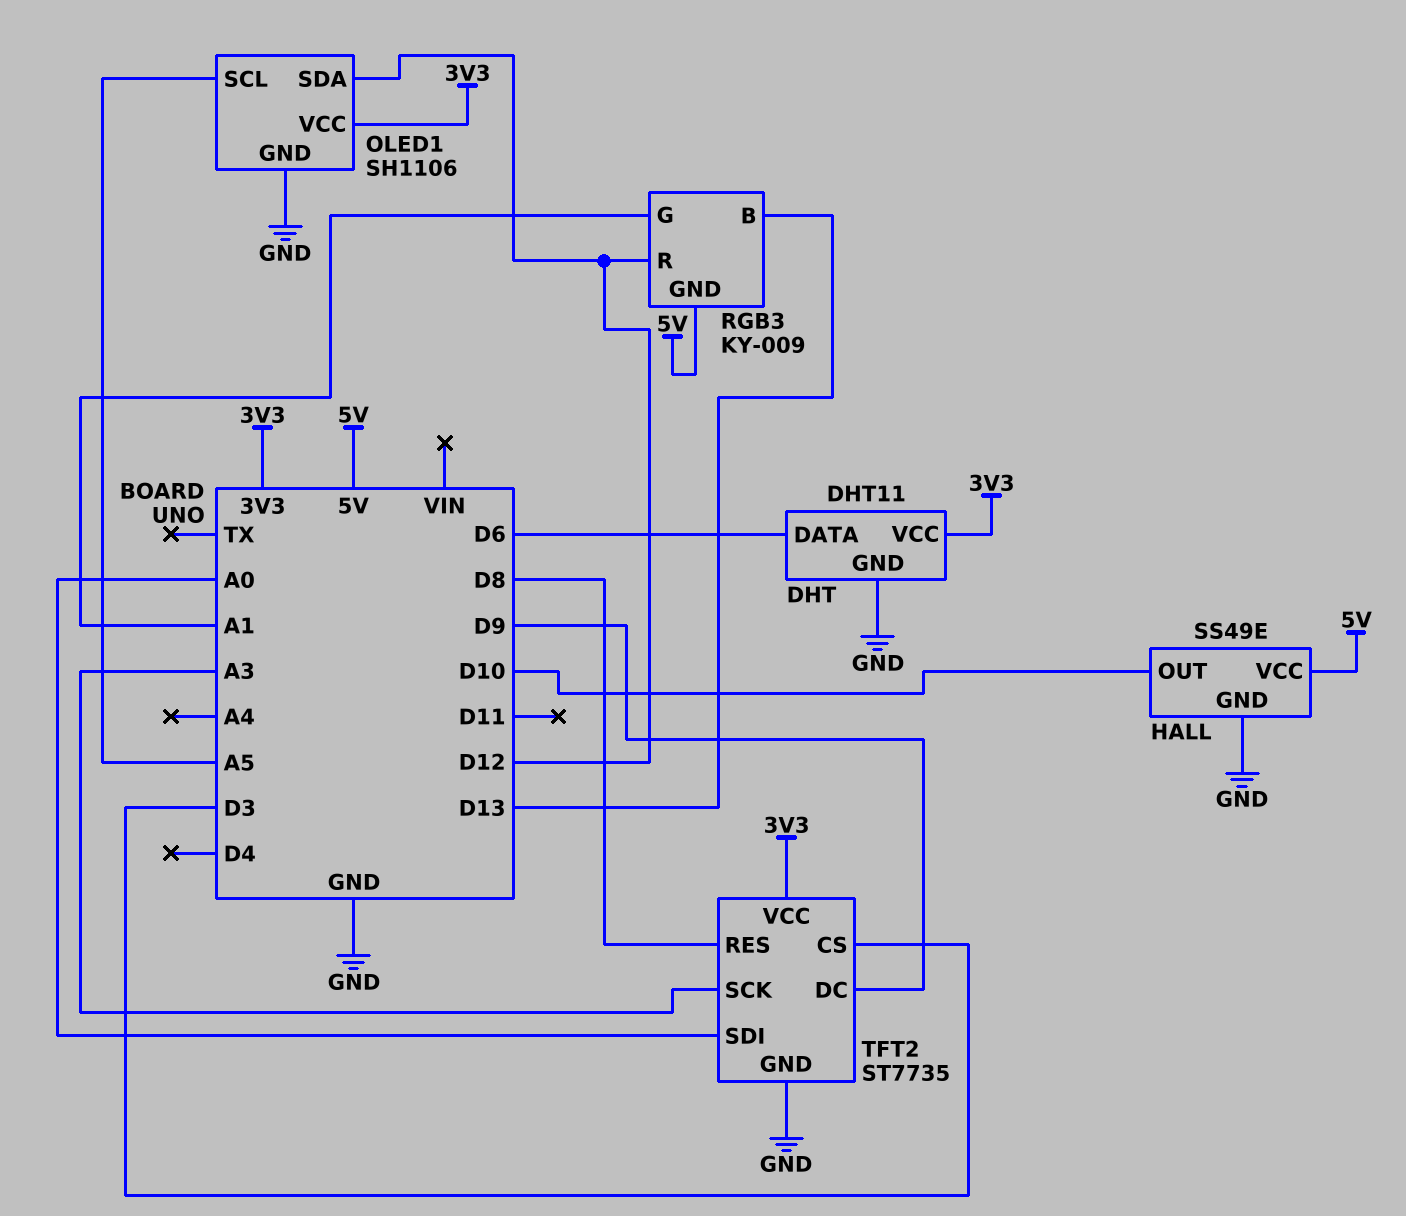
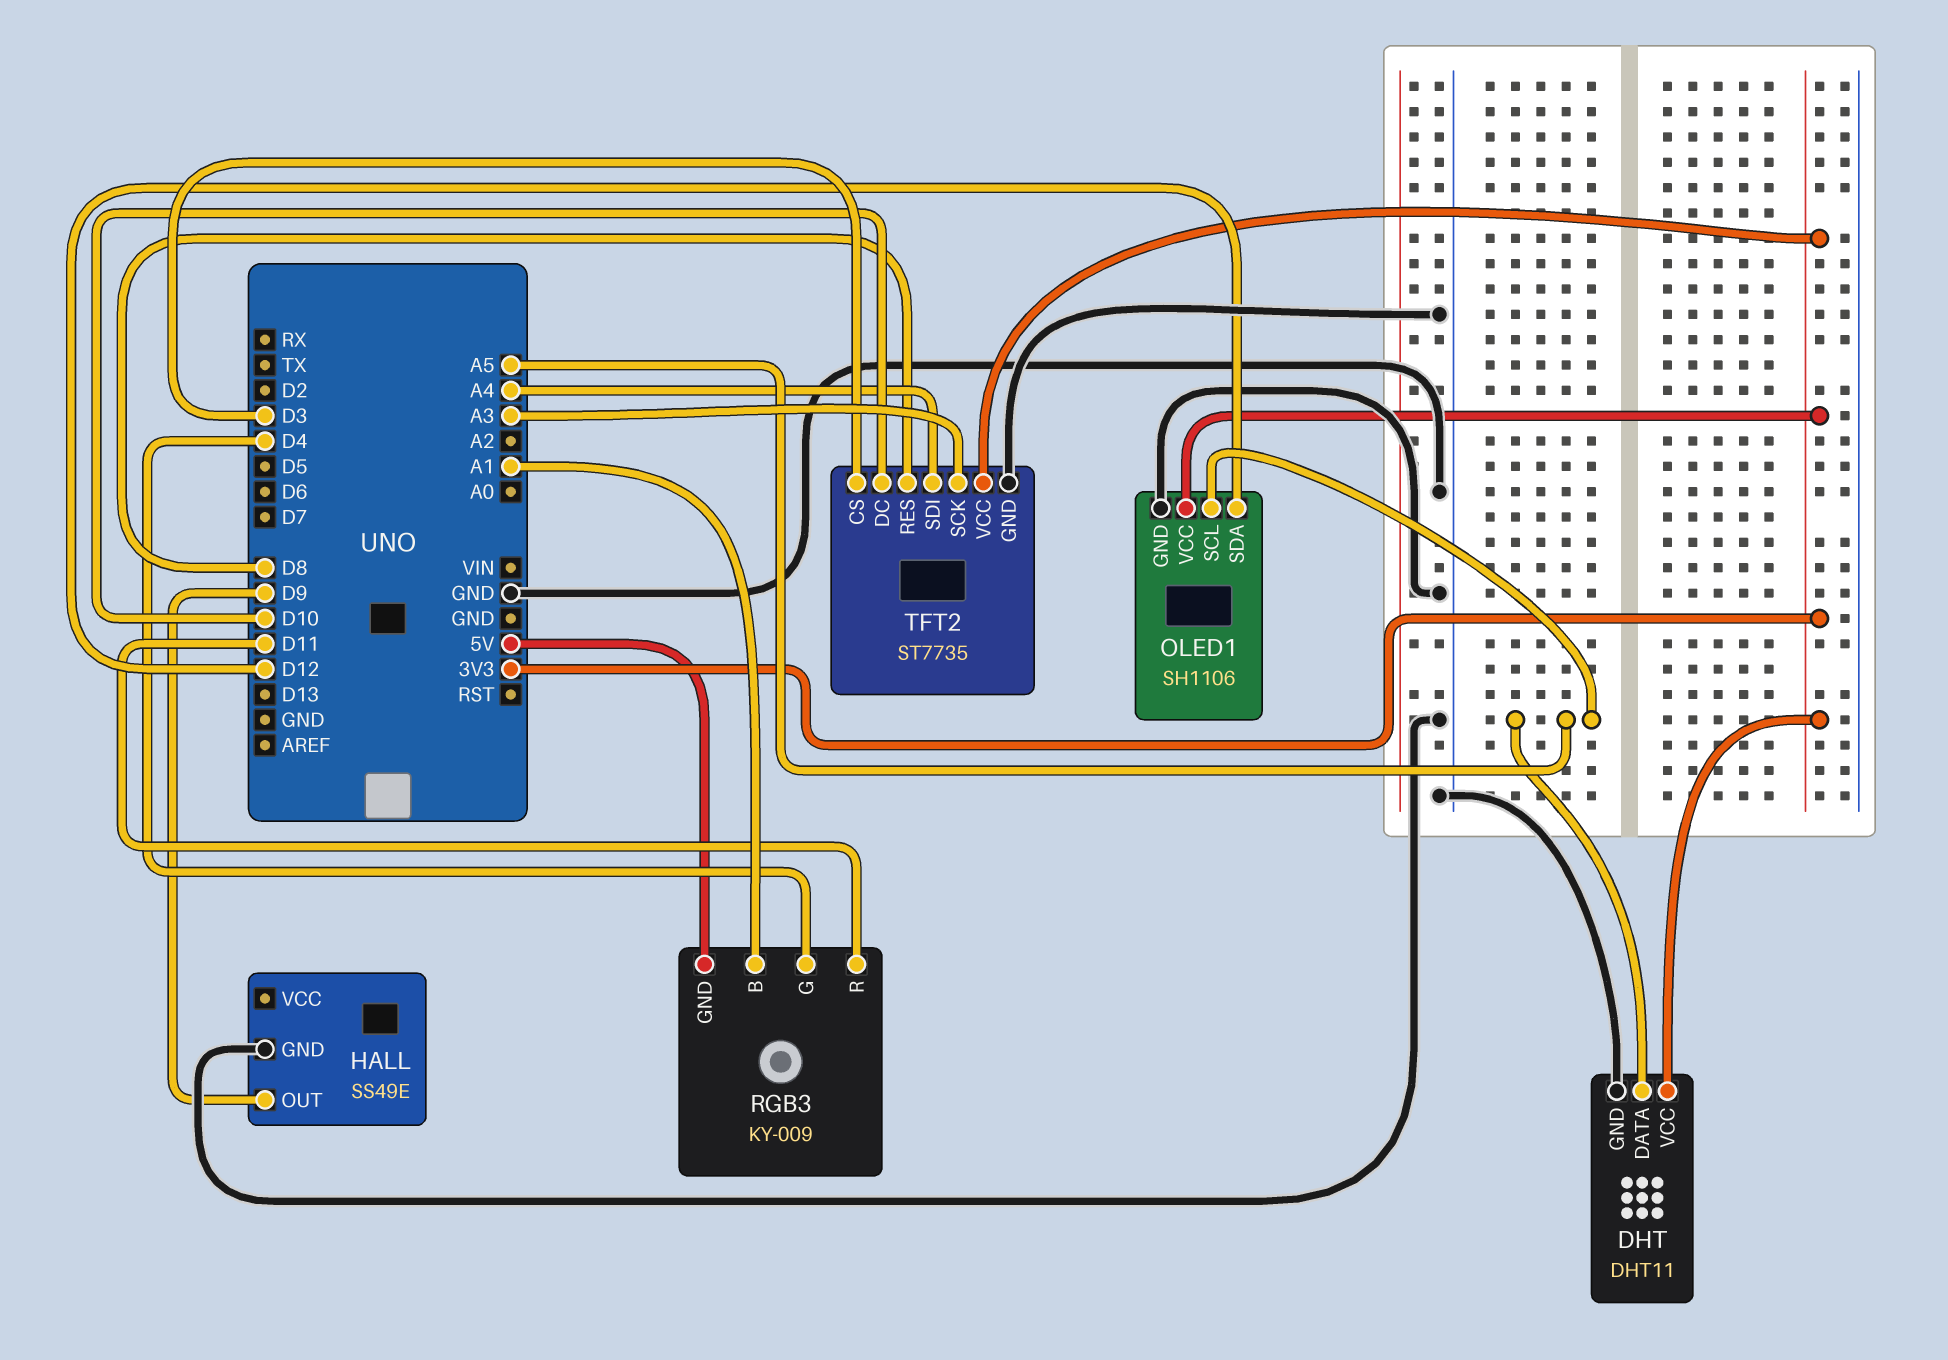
DHT pin DATA: D6 -> A5
HALL pin OUT: D10 -> D9
HALL pin VCC: 5V -> none
RGB3 pin B: D13 -> A1
RGB3 pin G: A1 -> D4
RGB3 pin R: D12 -> D11
TFT2 pin DC: D9 -> D10
TFT2 pin SDI: A0 -> A4

